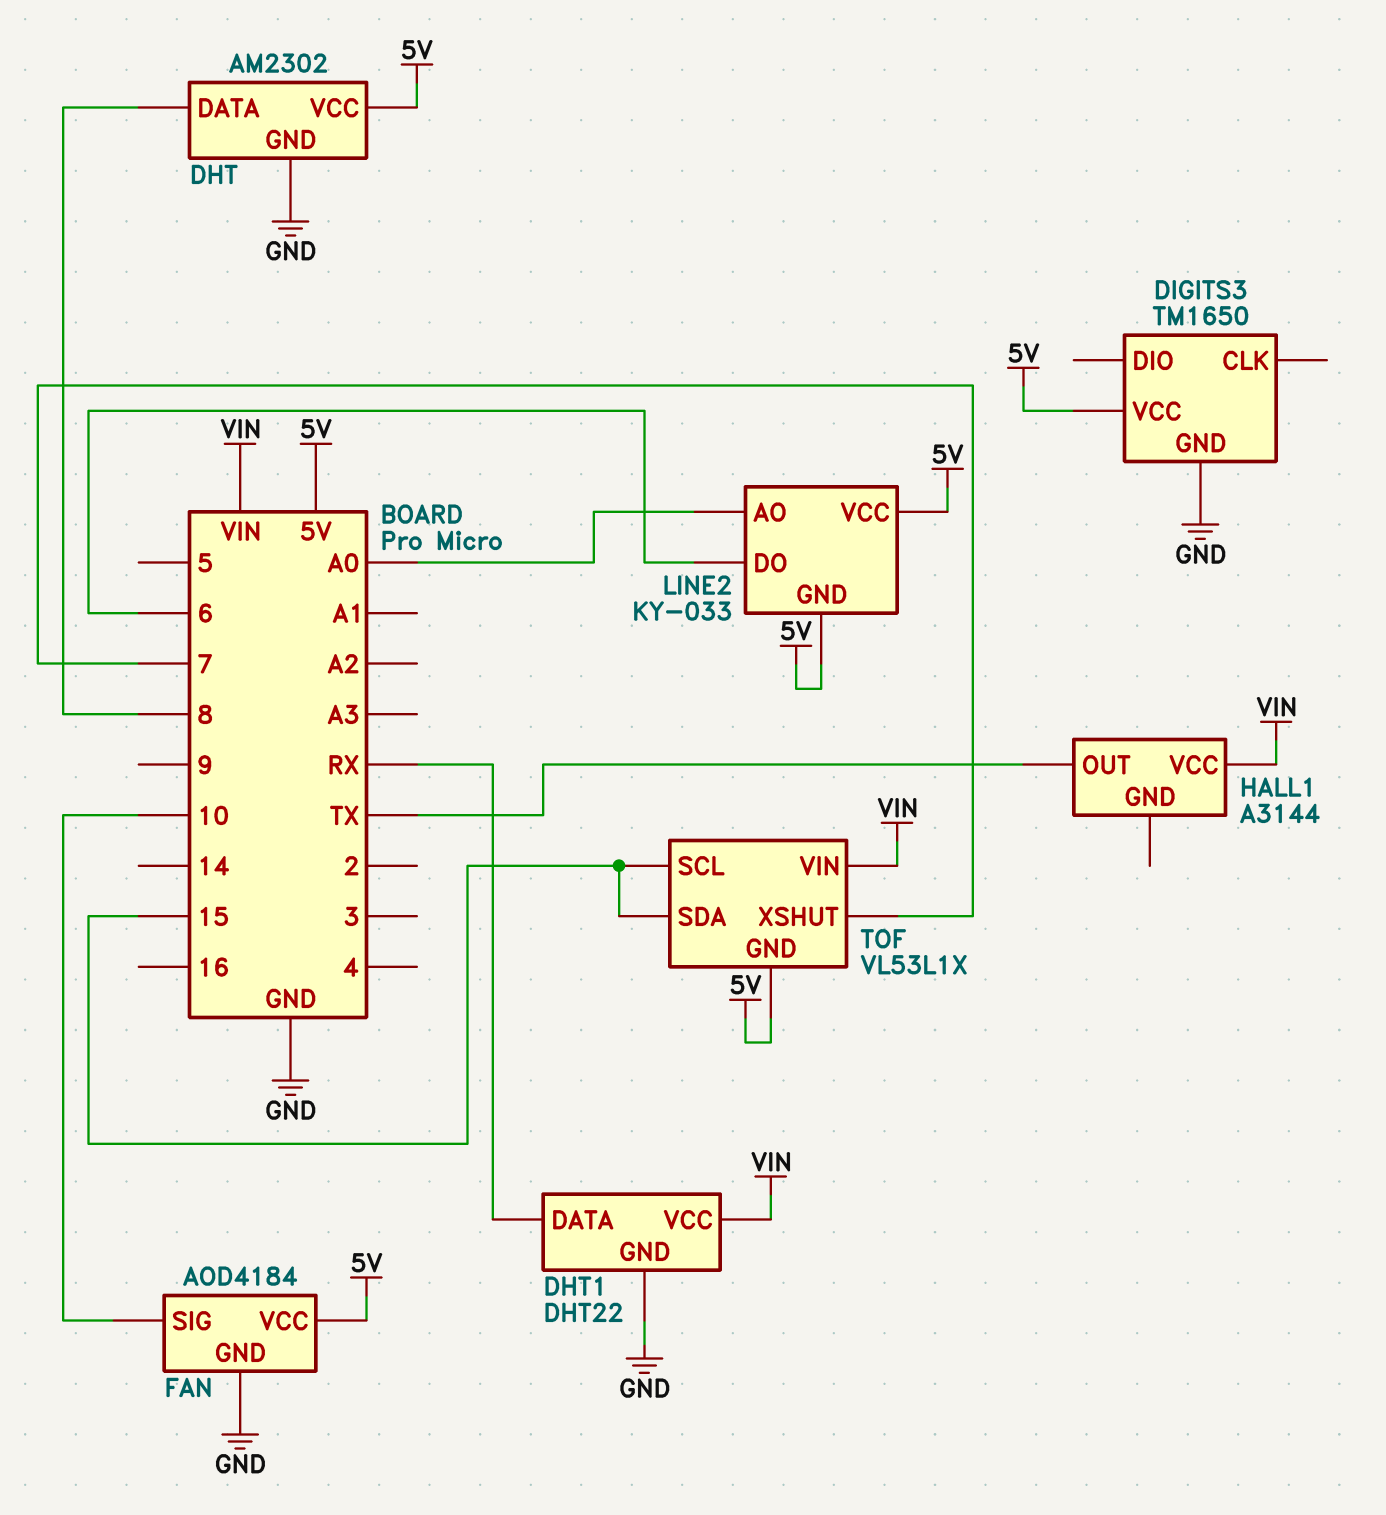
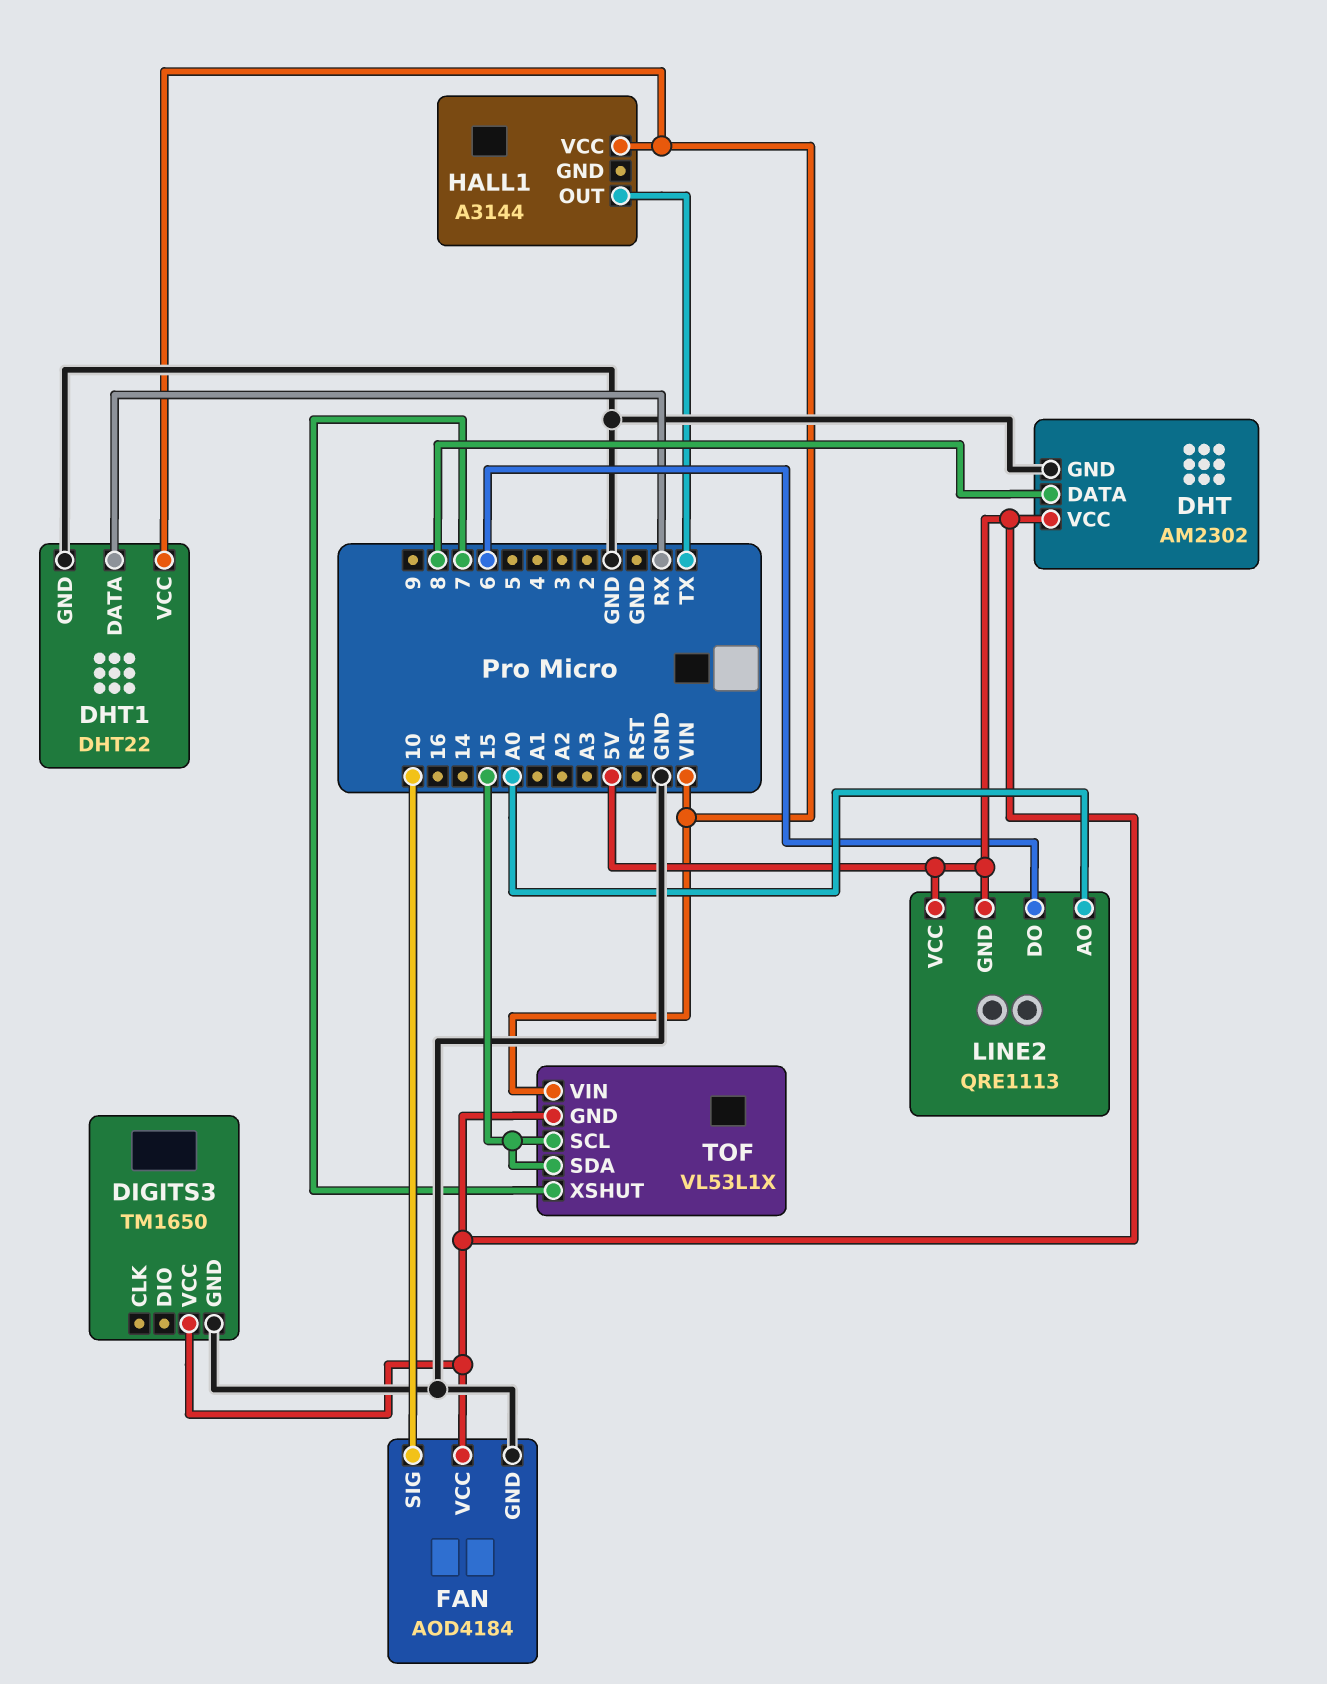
LINE2: KY-033 -> QRE1113

